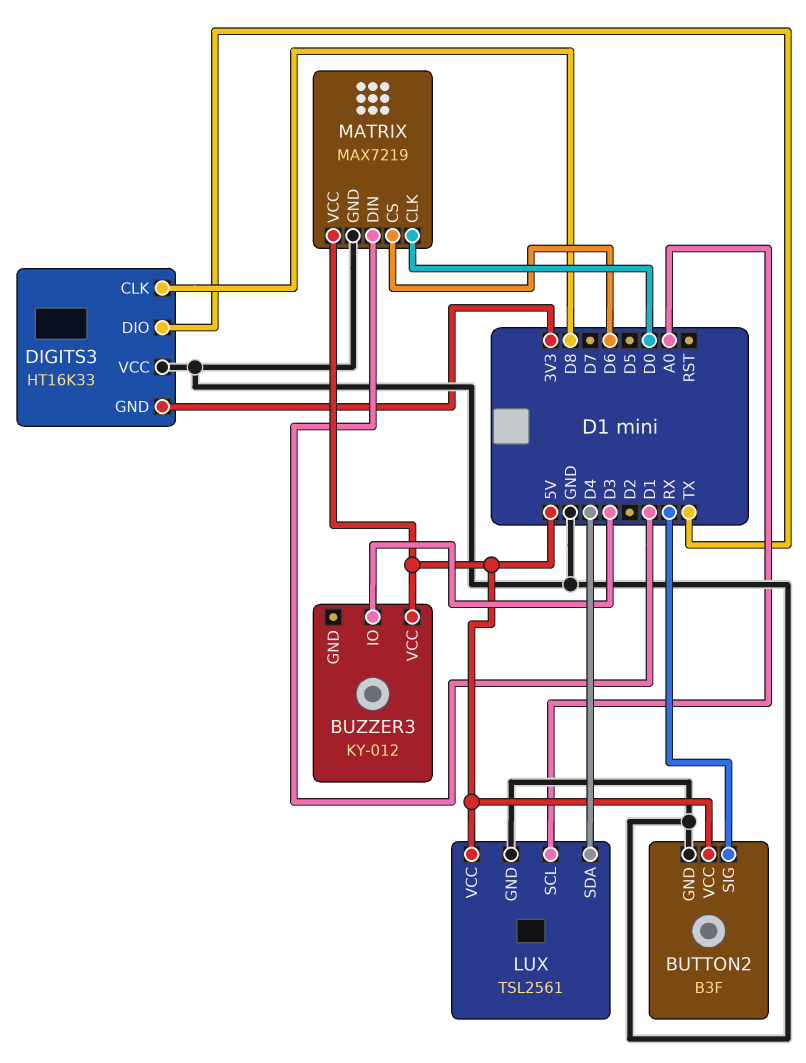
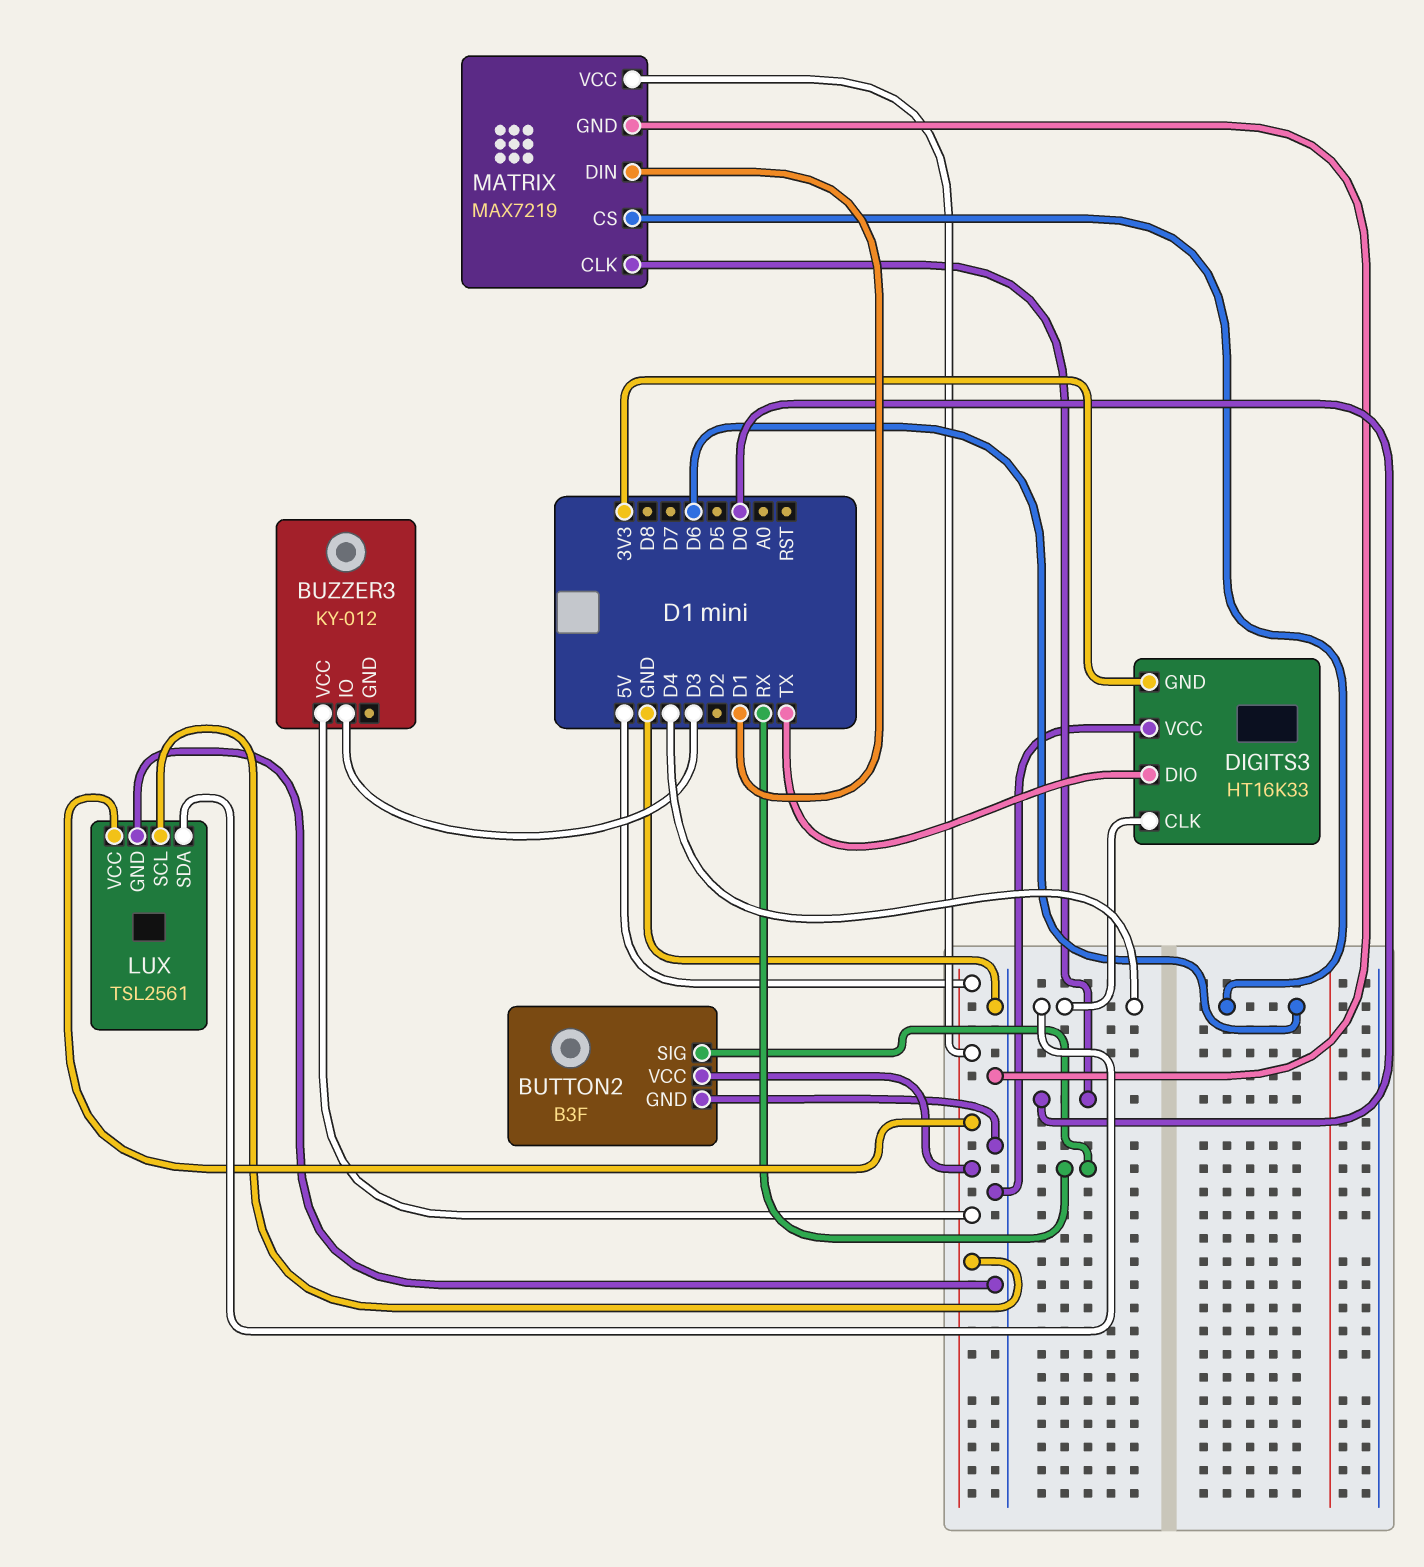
DIGITS3 pin CLK: D8 -> D4
LUX pin SCL: A0 -> 5V

